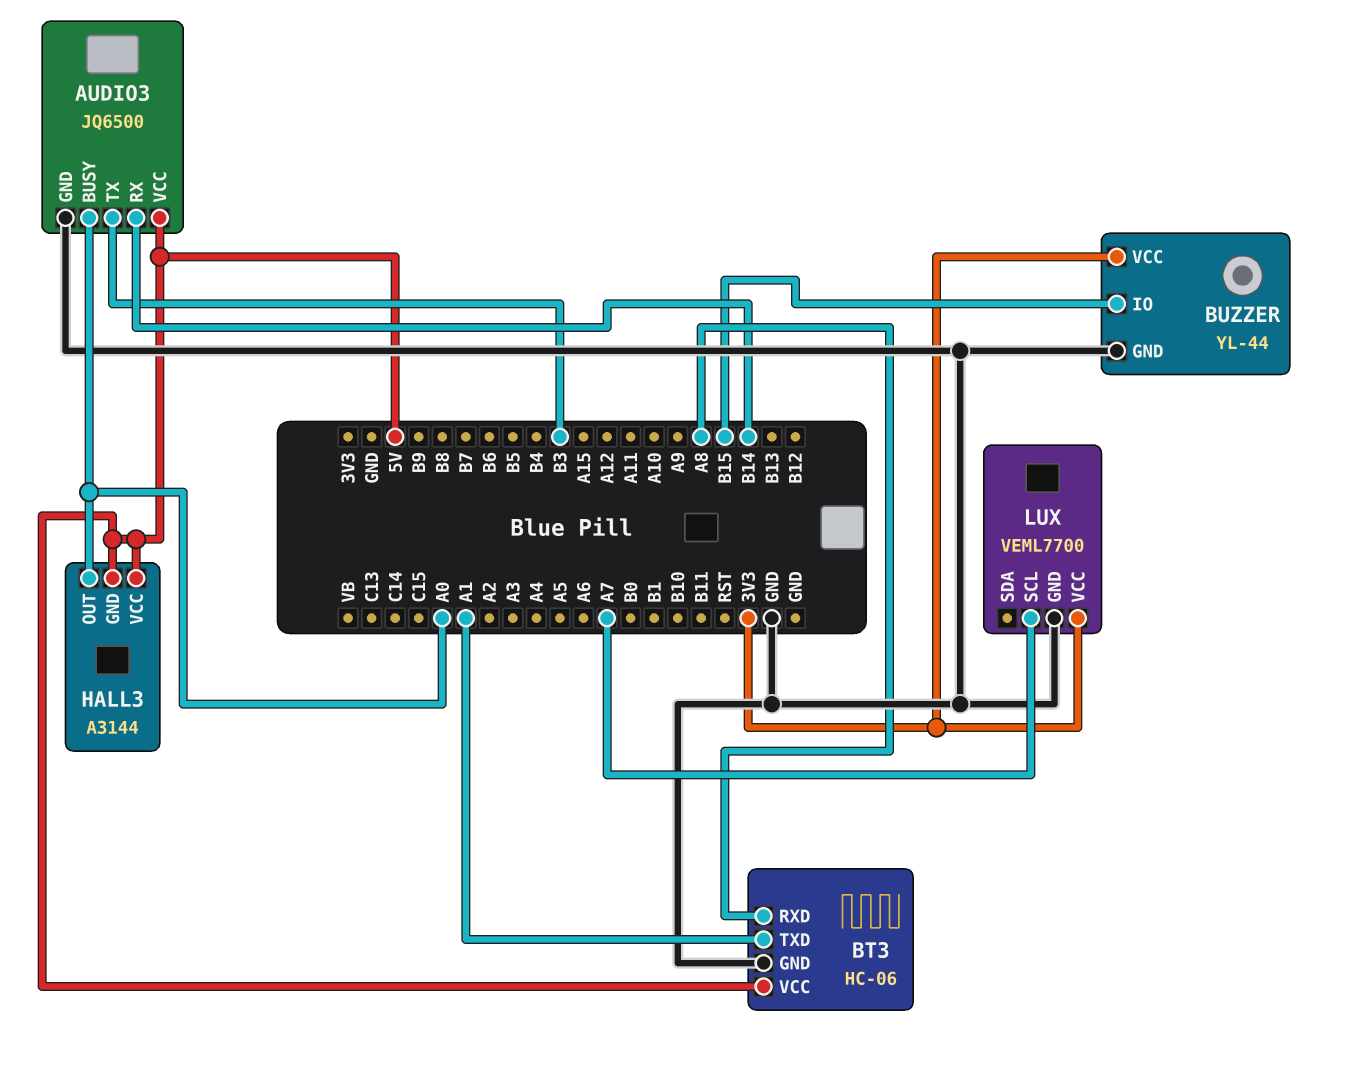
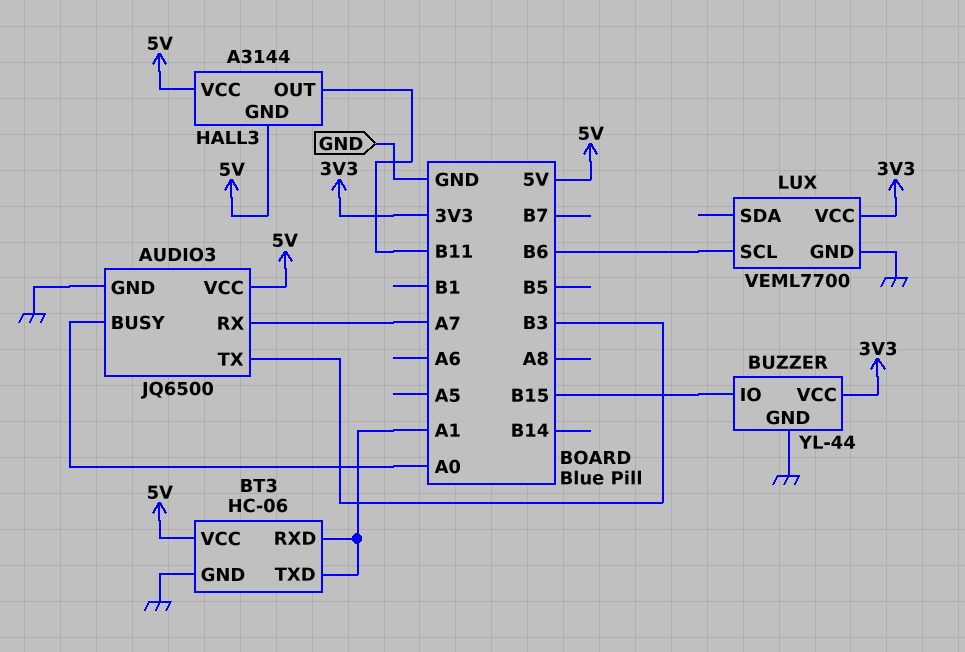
AUDIO3 pin RX: B14 -> A7
BT3 pin RXD: A8 -> A1
HALL3 pin OUT: A0 -> B11
LUX pin SCL: A7 -> B6

